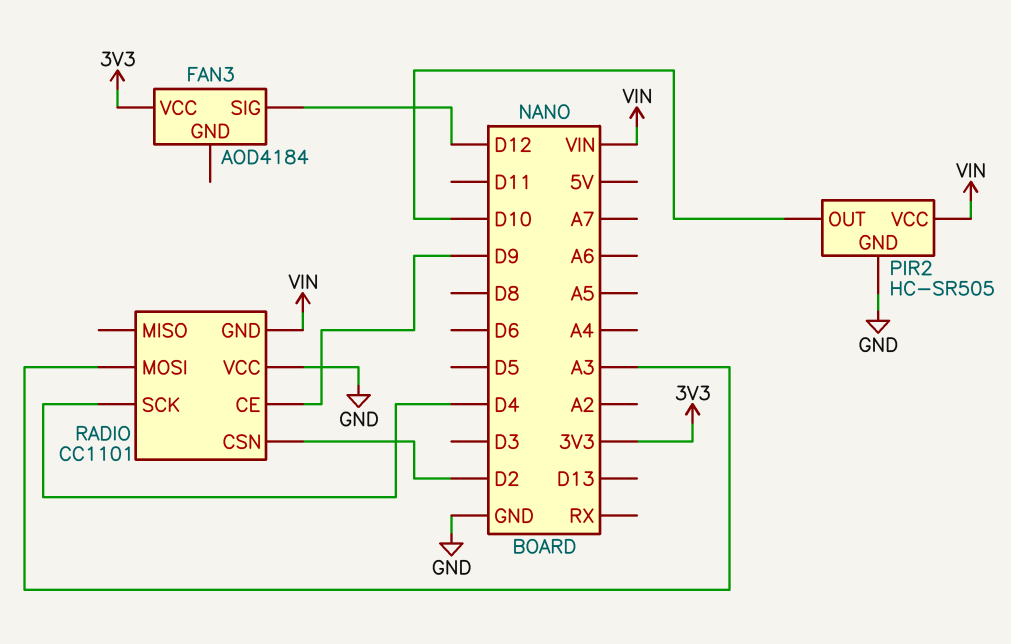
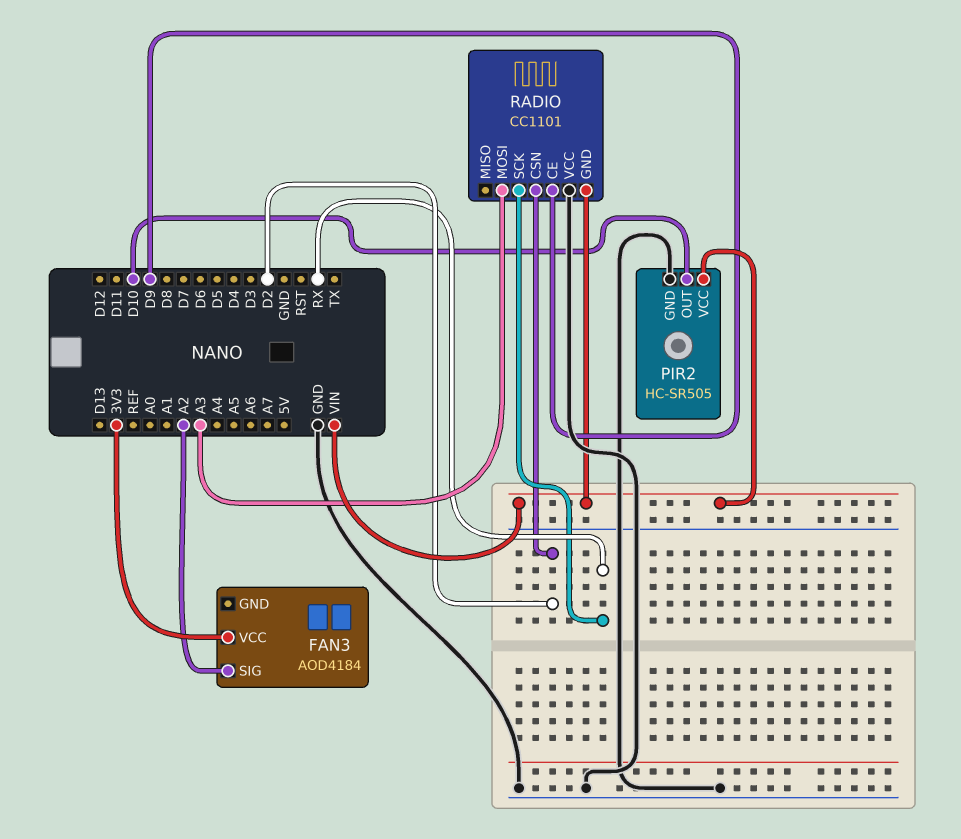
FAN3 pin SIG: D12 -> A2
RADIO pin SCK: D4 -> RX

